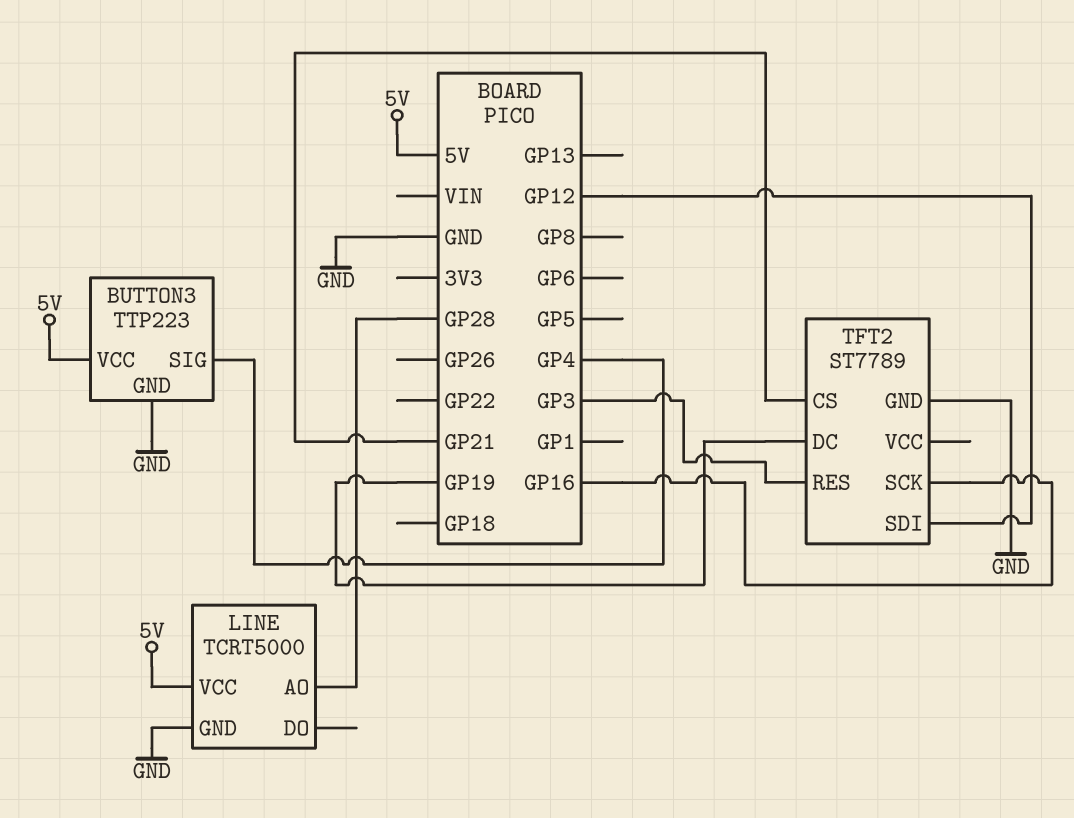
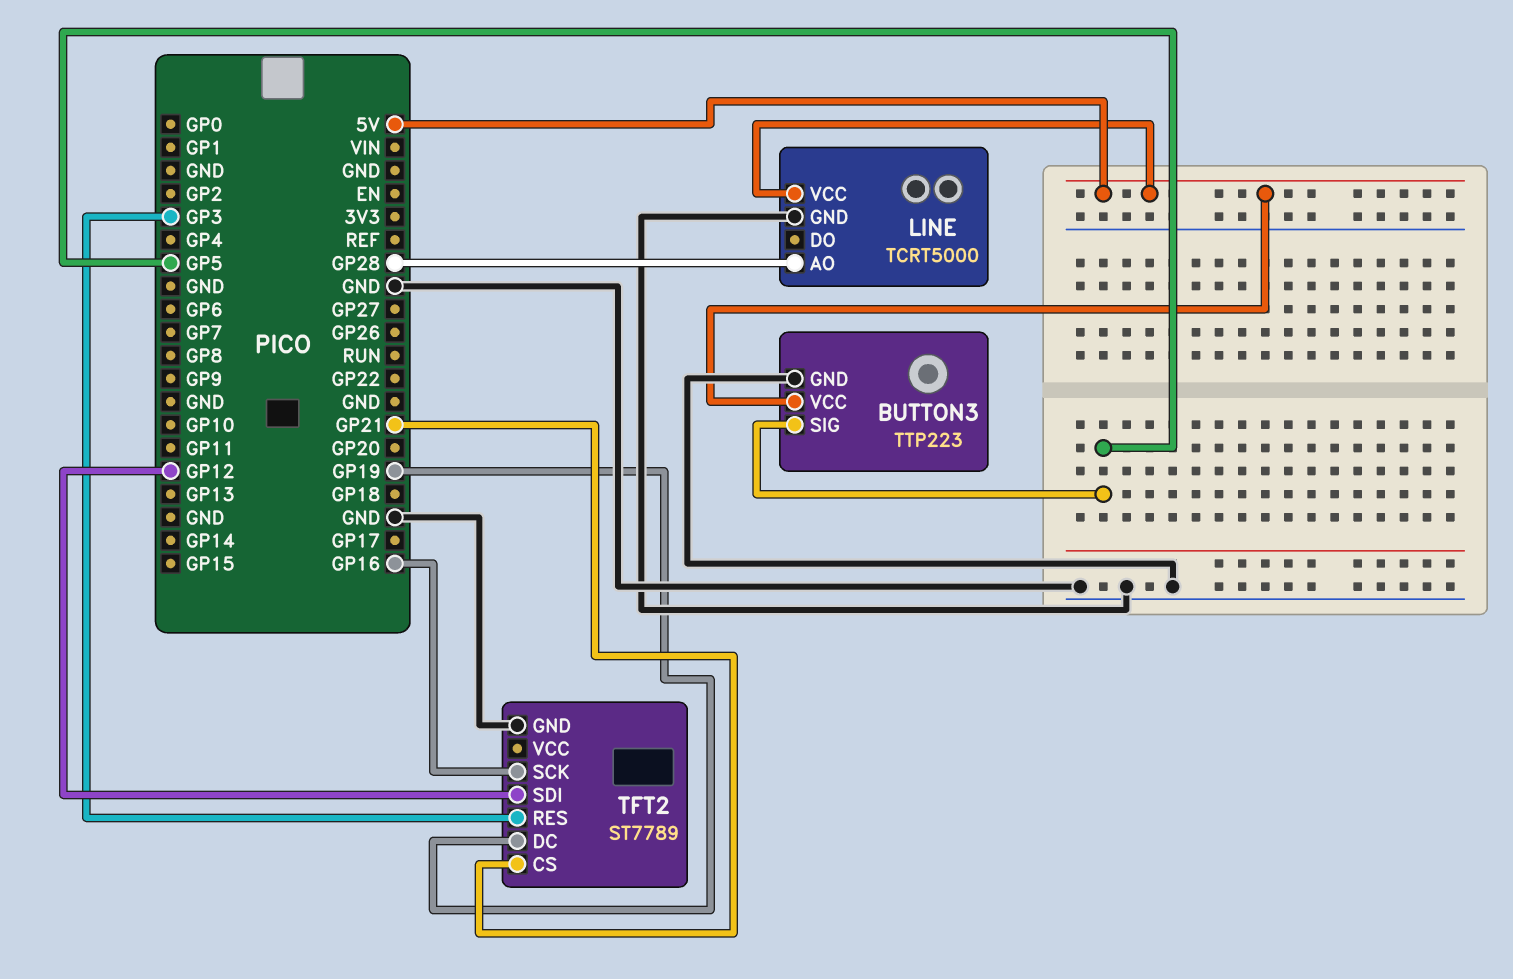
BUTTON3 pin SIG: GP4 -> GP5

